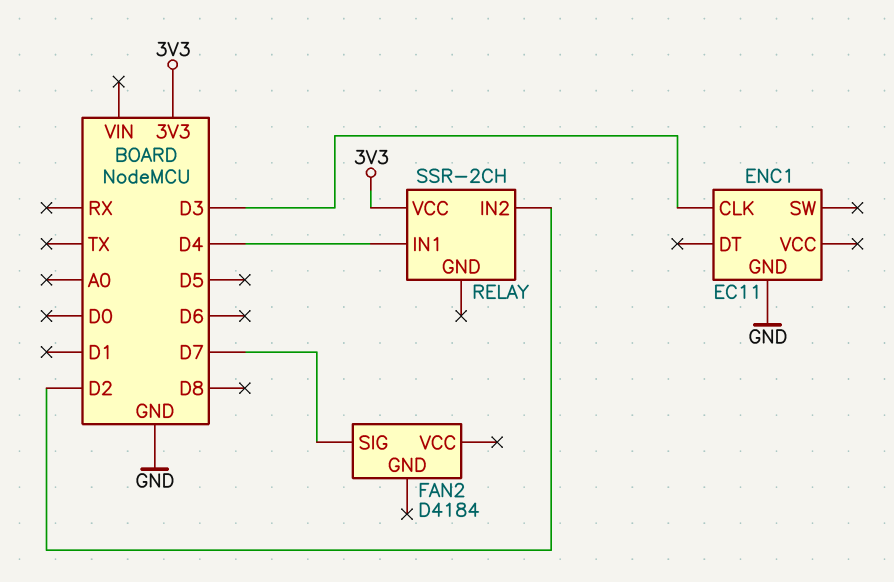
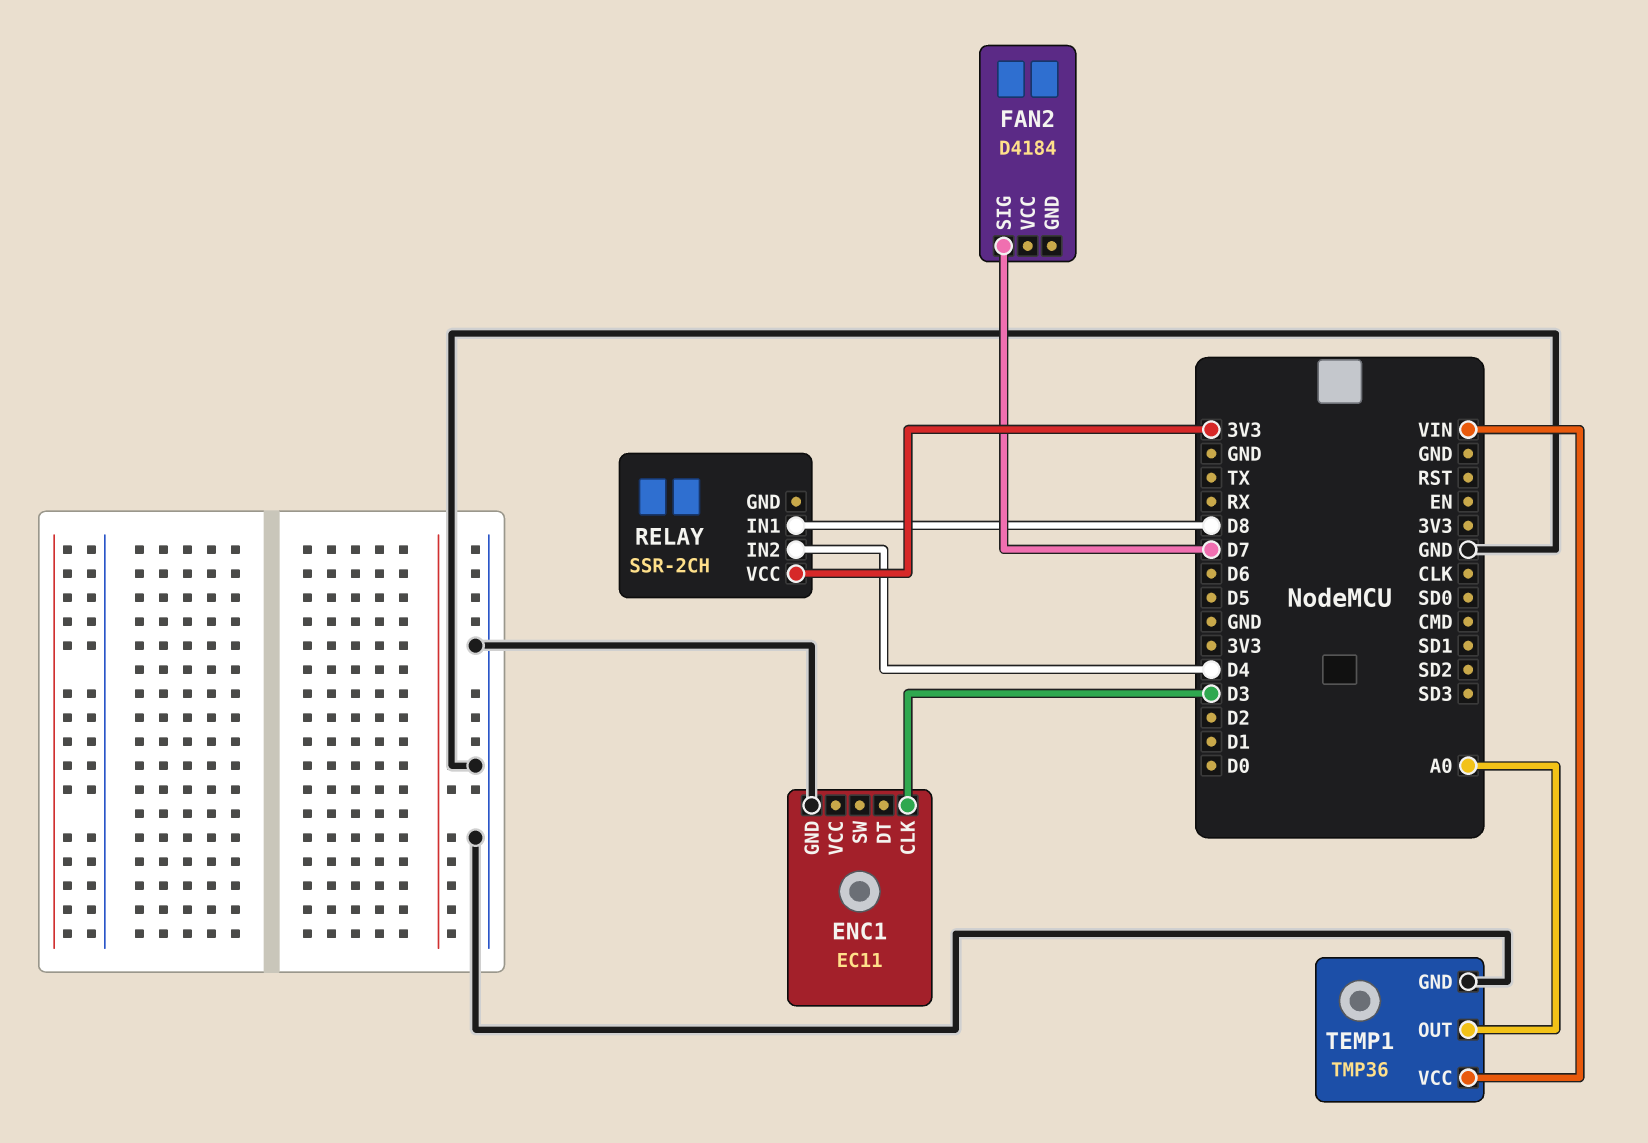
RELAY pin IN1: D4 -> D8
RELAY pin IN2: D2 -> D4
TEMP1: none -> TMP36
TEMP1 pin GND: none -> GND
TEMP1 pin OUT: none -> A0
TEMP1 pin VCC: none -> VIN

